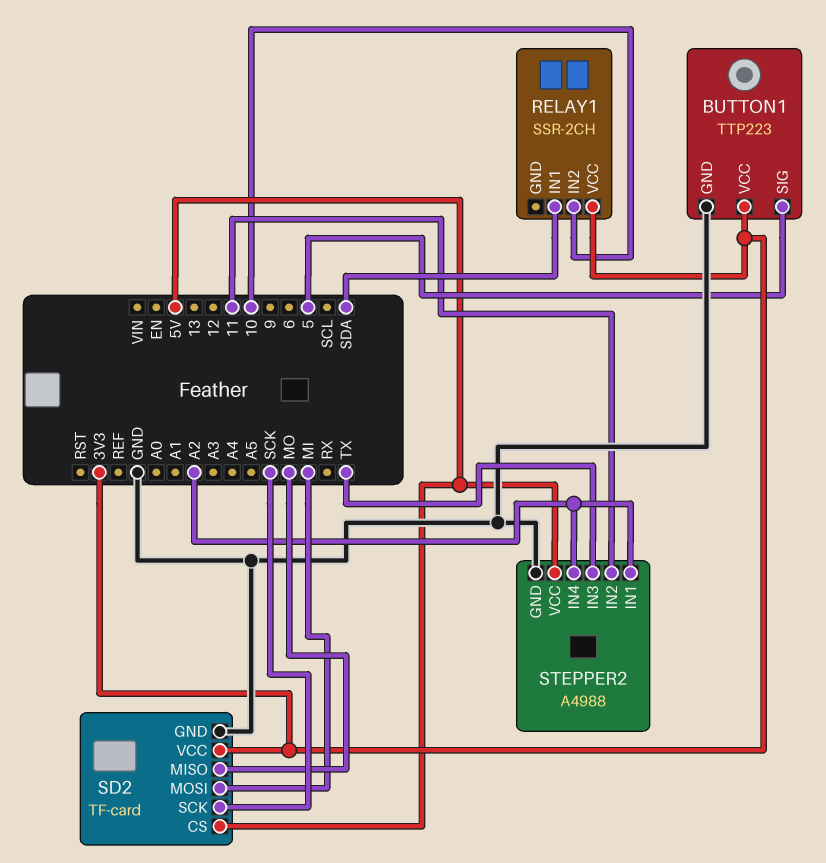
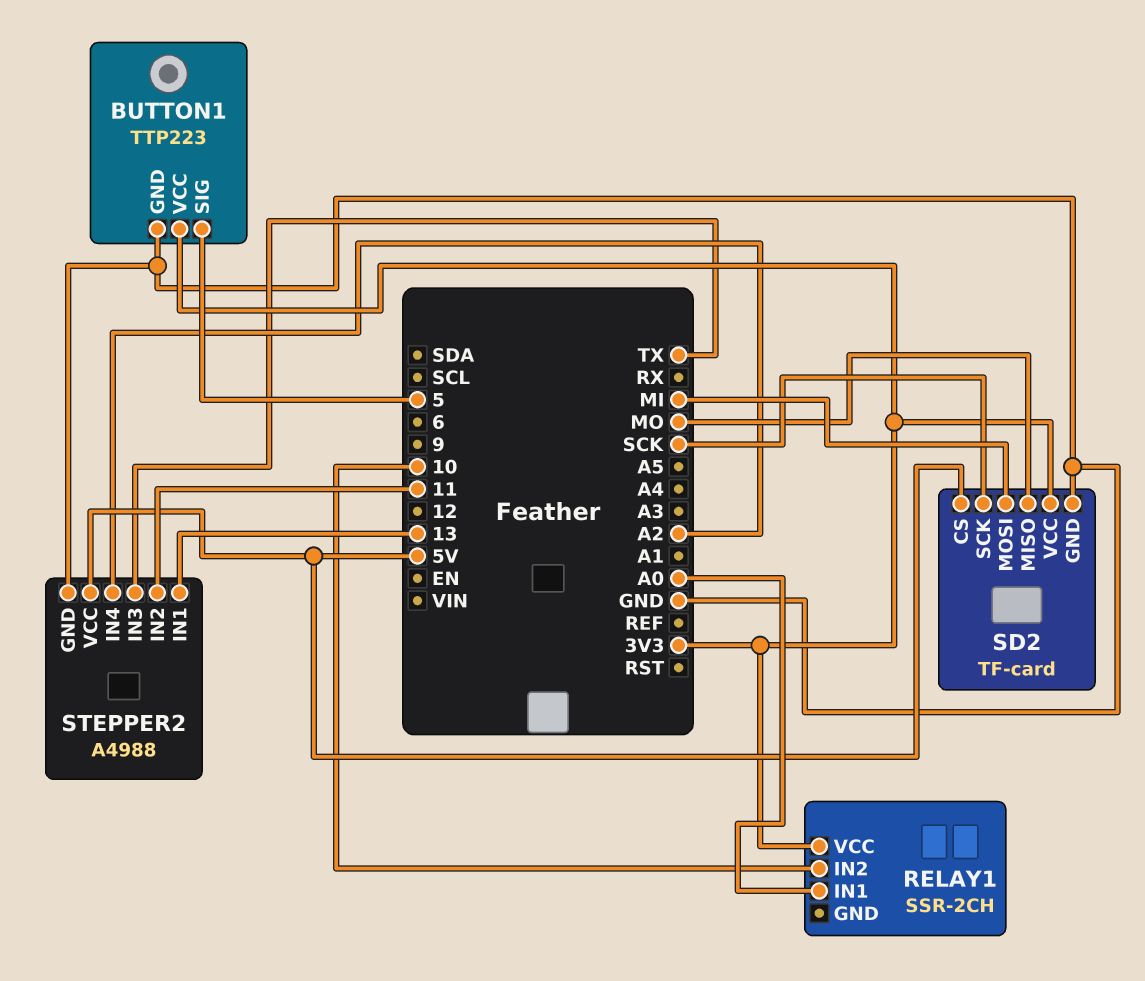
RELAY1 pin IN1: SDA -> A0
STEPPER2 pin IN1: A2 -> 13

